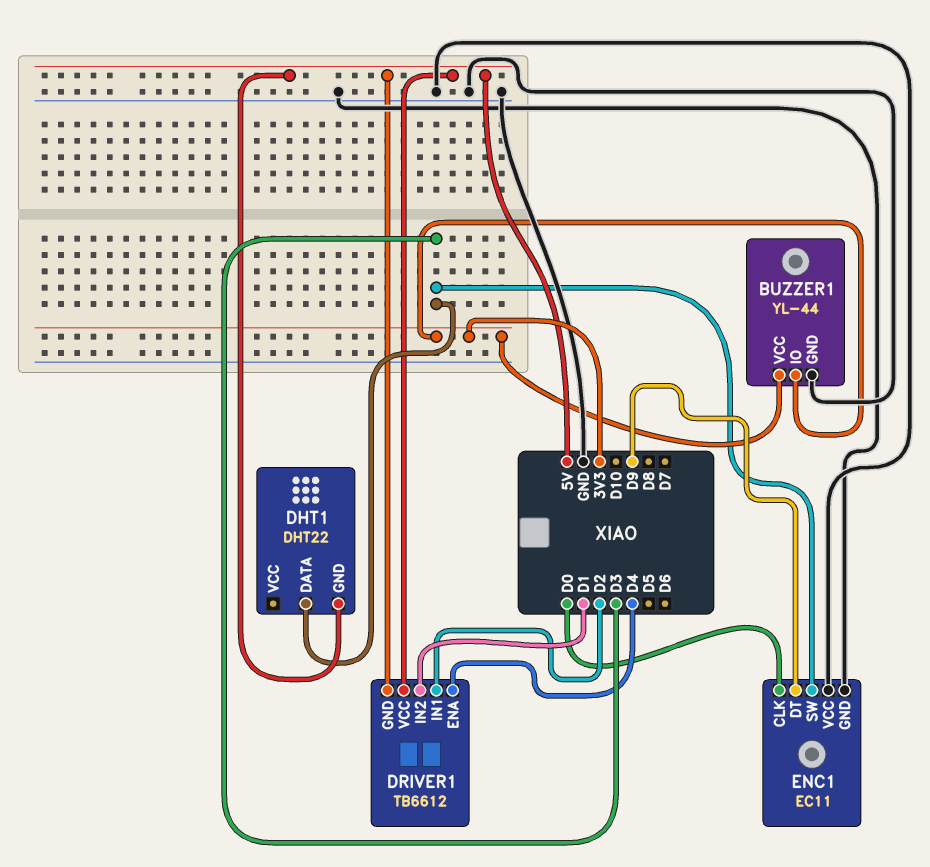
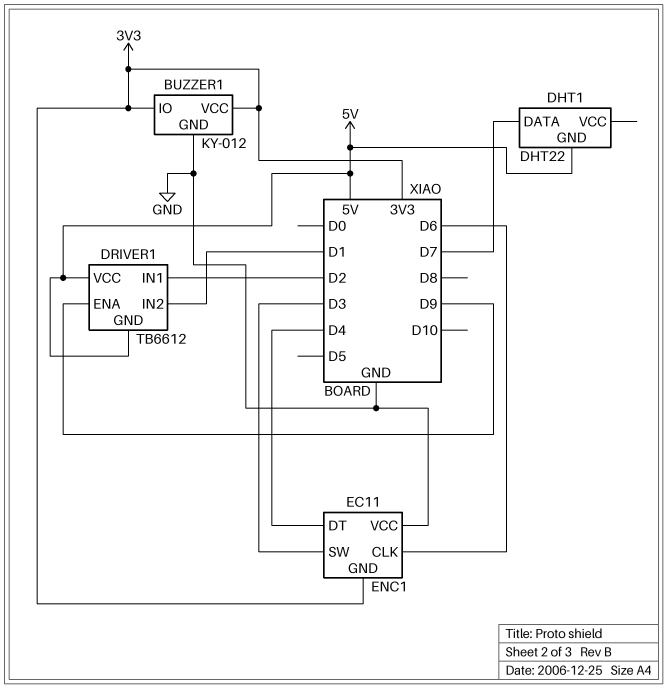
BUZZER1: YL-44 -> KY-012
DHT1 pin DATA: D3 -> D7
DRIVER1 pin ENA: D4 -> D9
ENC1 pin CLK: D0 -> D6
ENC1 pin DT: D9 -> D4
ENC1 pin GND: GND -> 3V3

